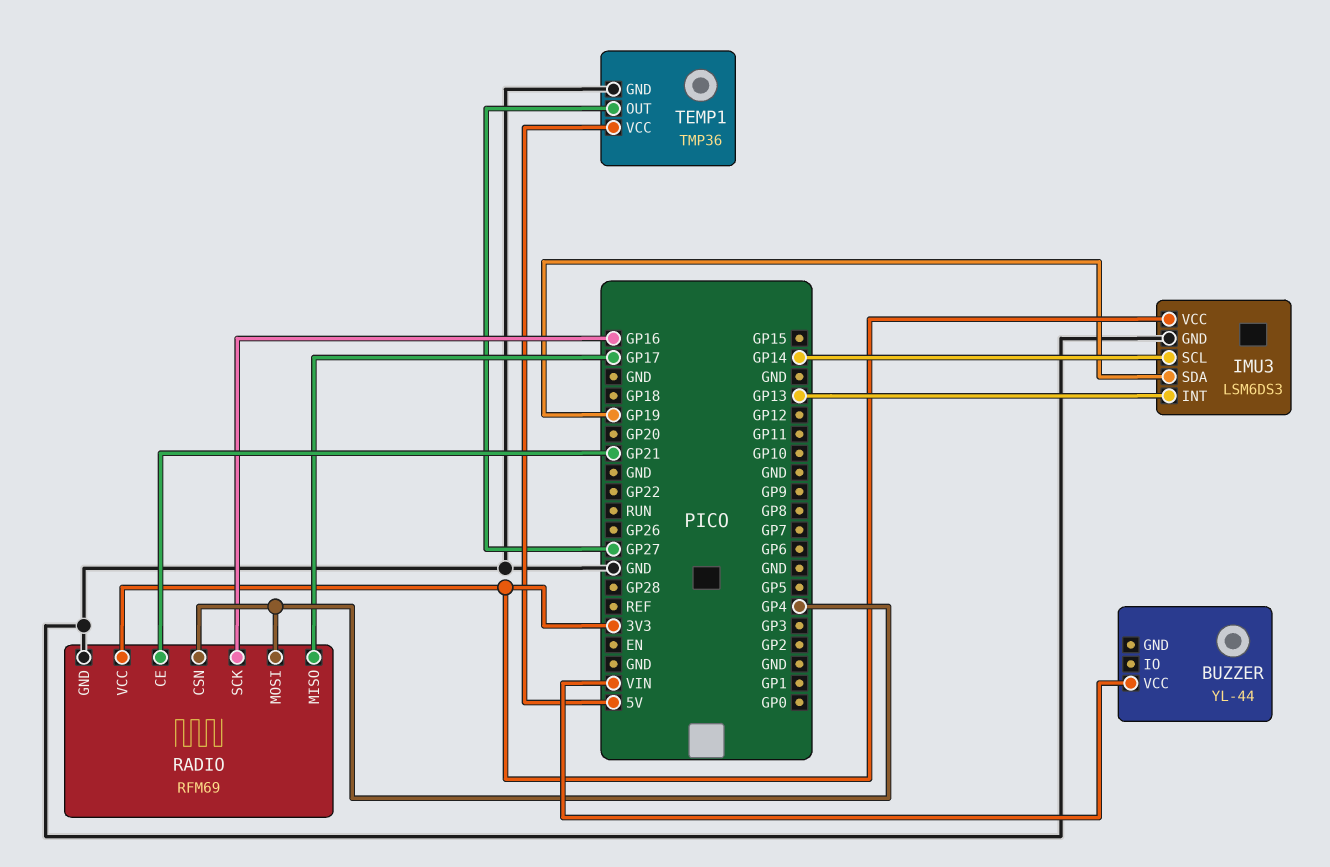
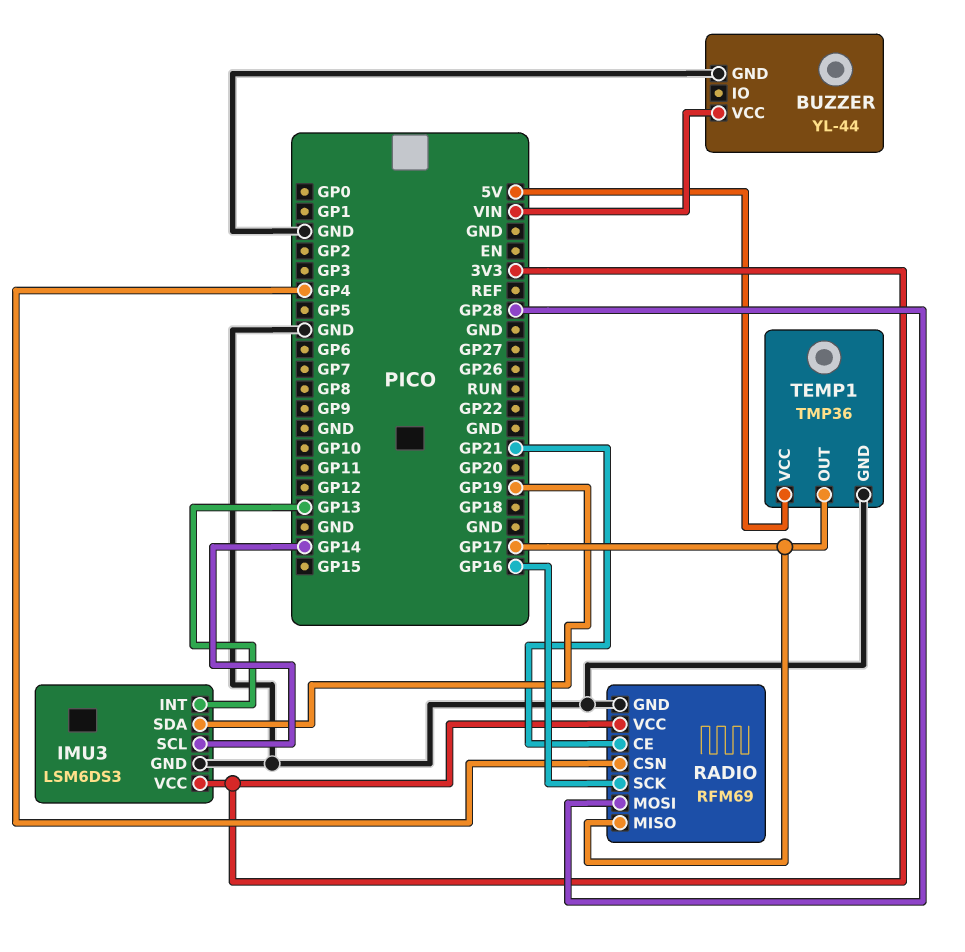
BUZZER pin GND: none -> GND
RADIO pin MOSI: GP4 -> GP28
TEMP1 pin OUT: GP27 -> GP17

